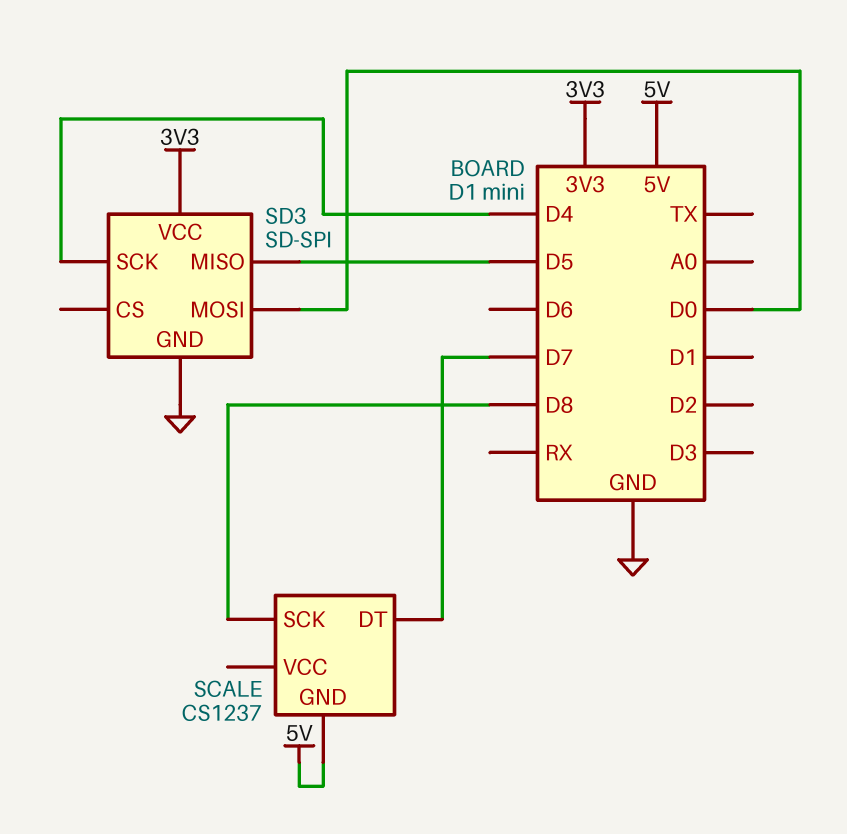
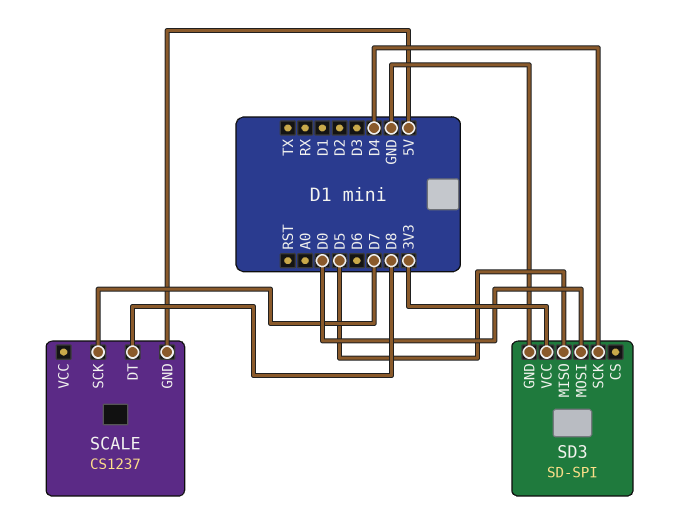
SCALE pin DT: D7 -> D8
SCALE pin SCK: D8 -> D7

